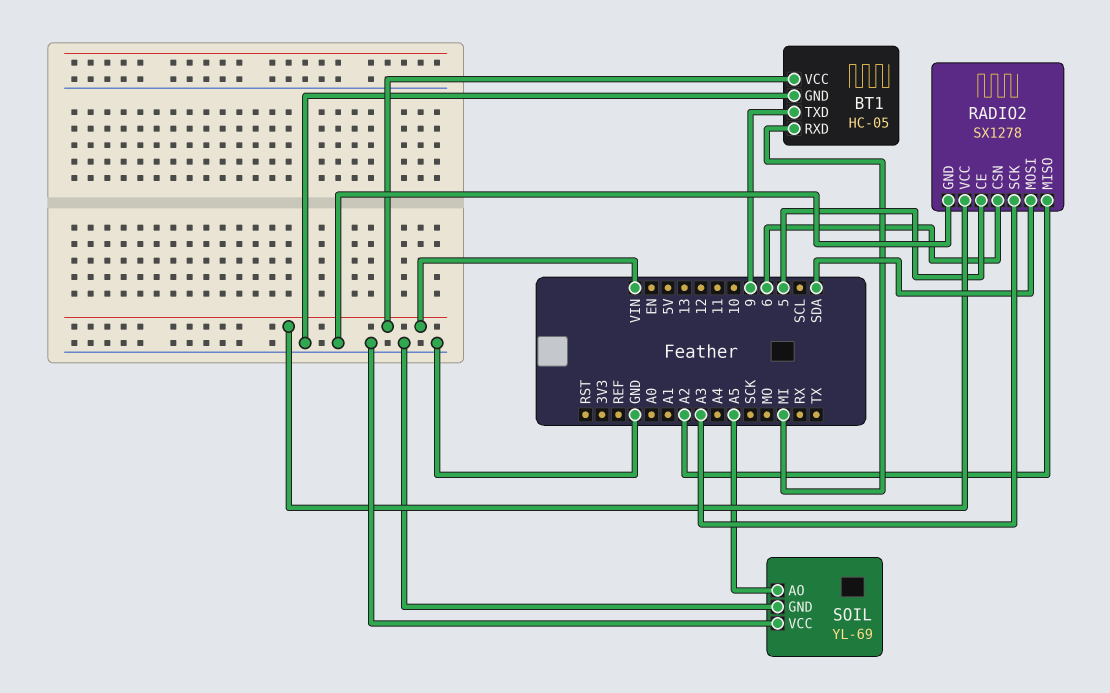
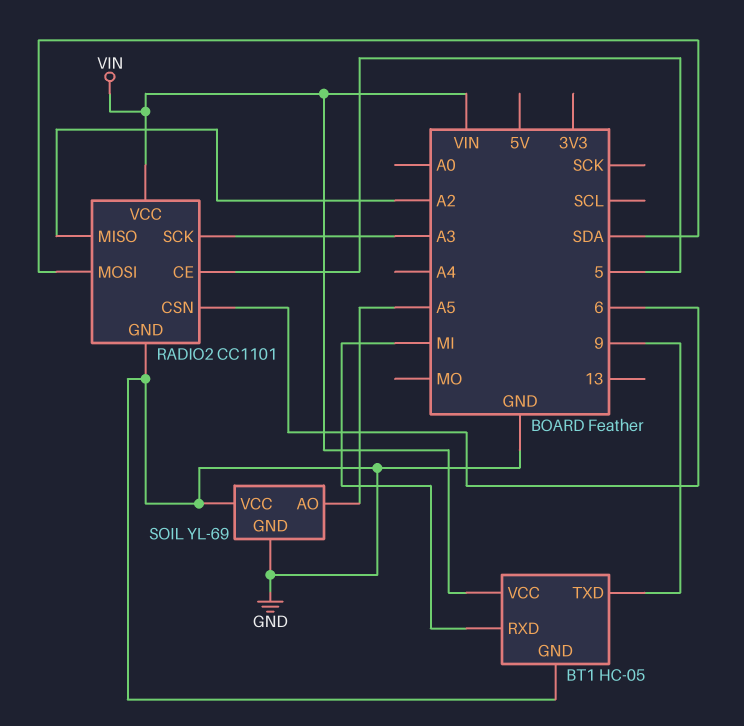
RADIO2: SX1278 -> CC1101

